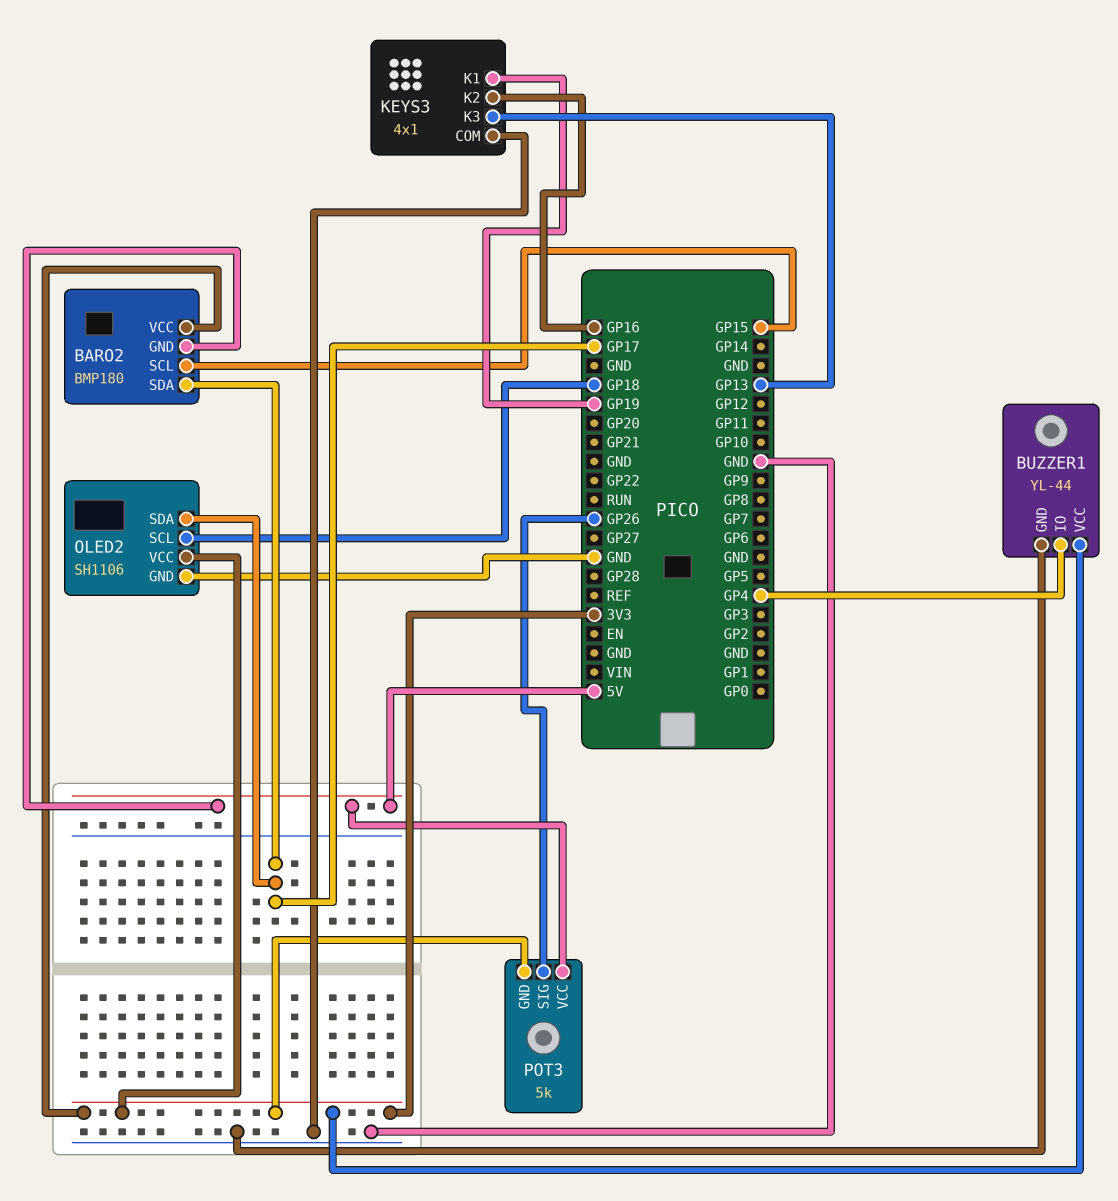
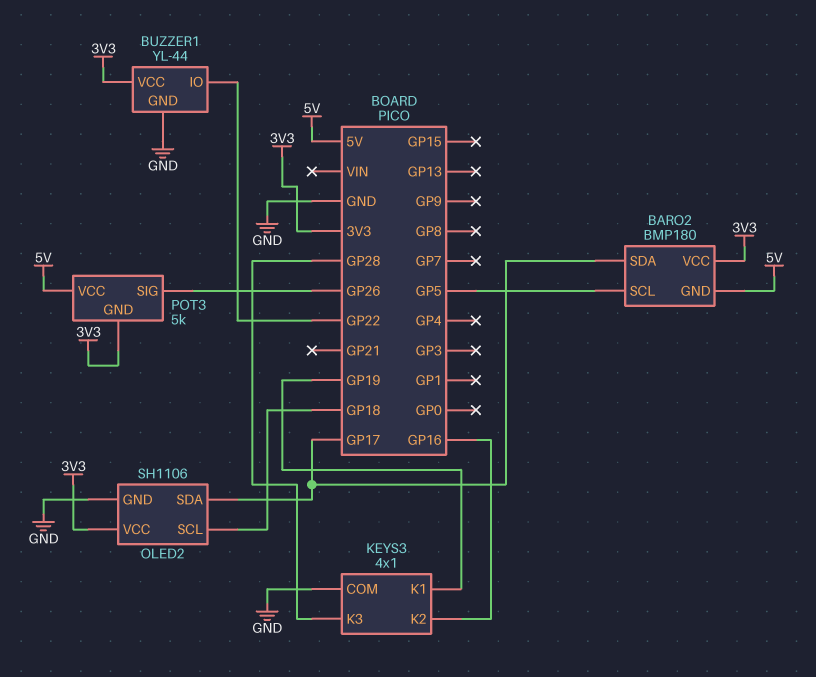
BARO2 pin SCL: GP15 -> GP5
BUZZER1 pin IO: GP4 -> GP22
KEYS3 pin K3: GP13 -> GP28

